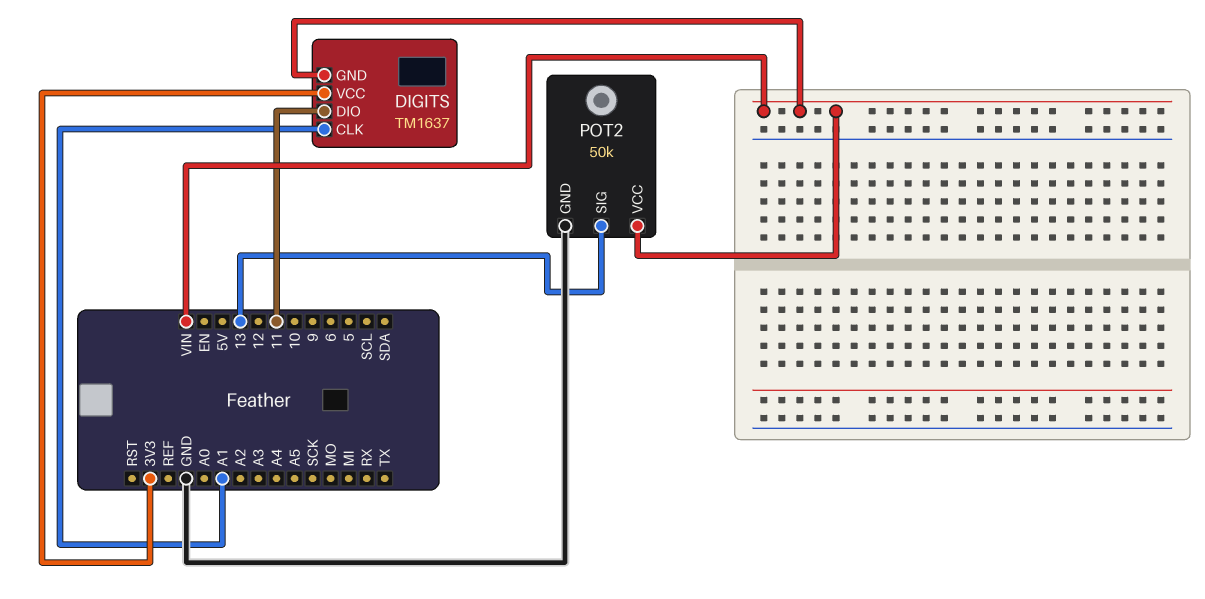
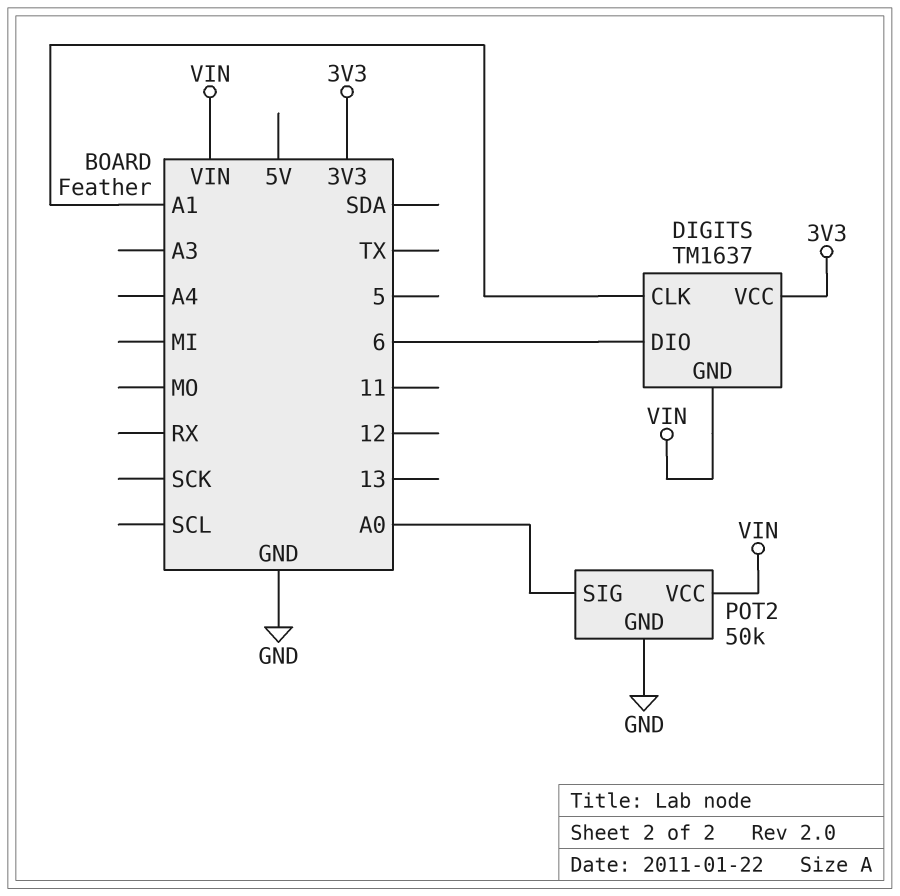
DIGITS pin DIO: 11 -> 6
POT2 pin SIG: 13 -> A0

